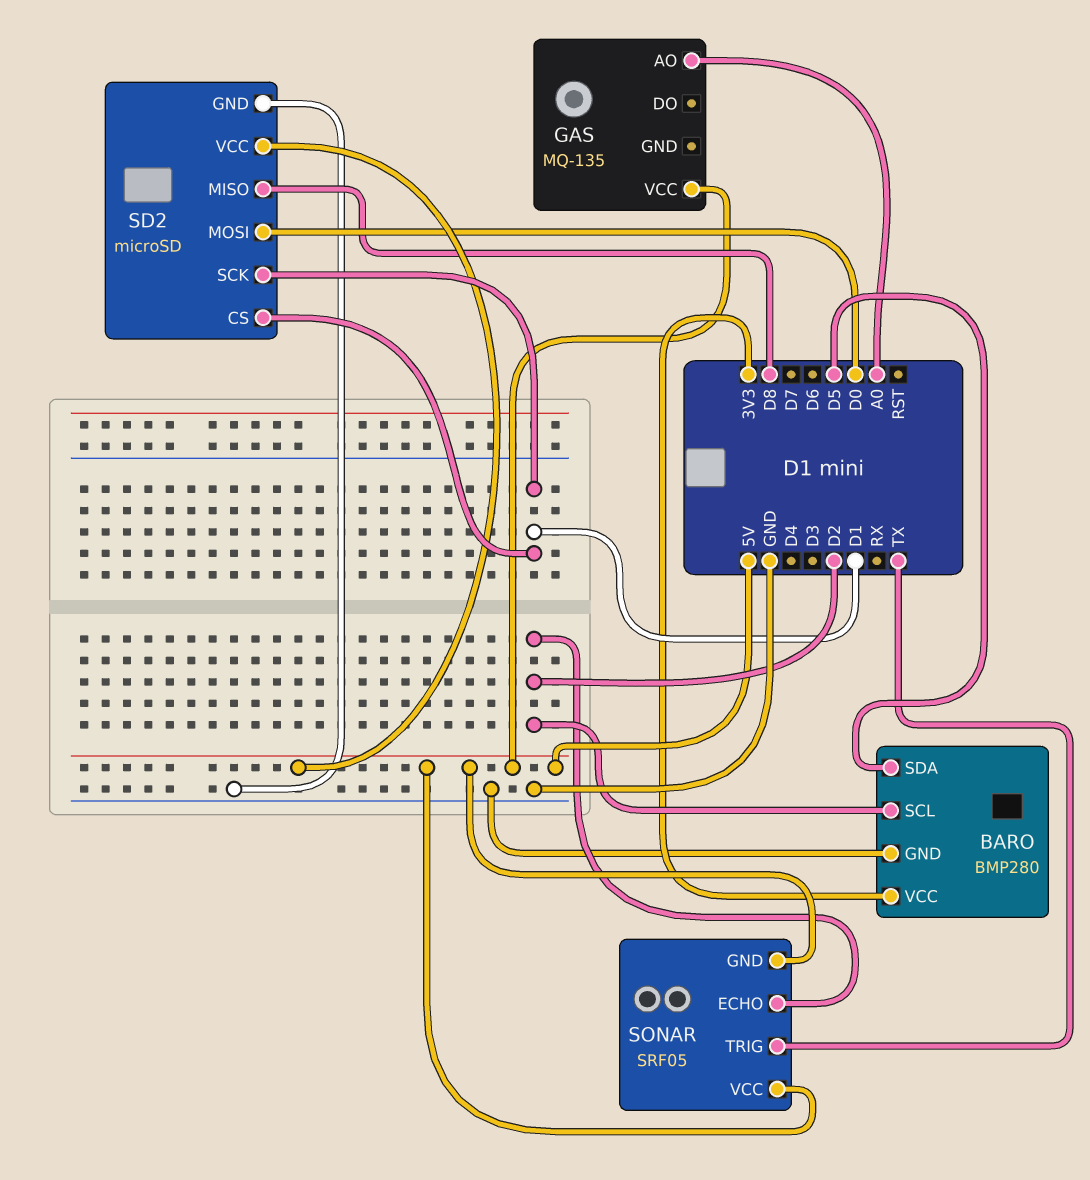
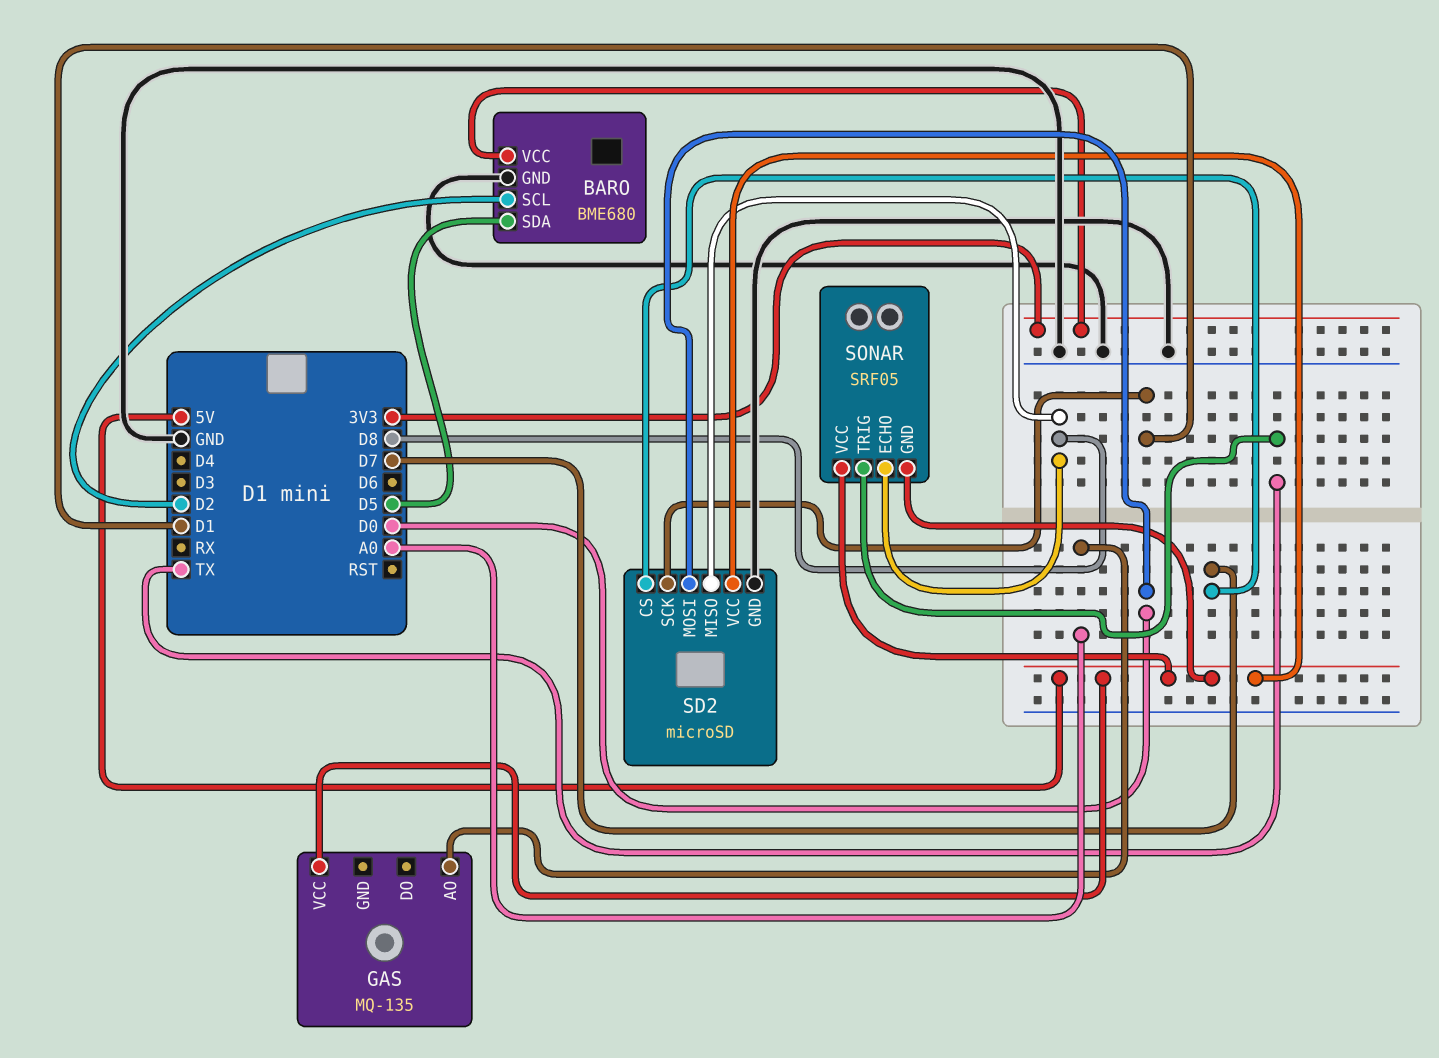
BARO: BMP280 -> BME680
SD2 pin CS: D1 -> D7
SONAR pin ECHO: D2 -> D8

